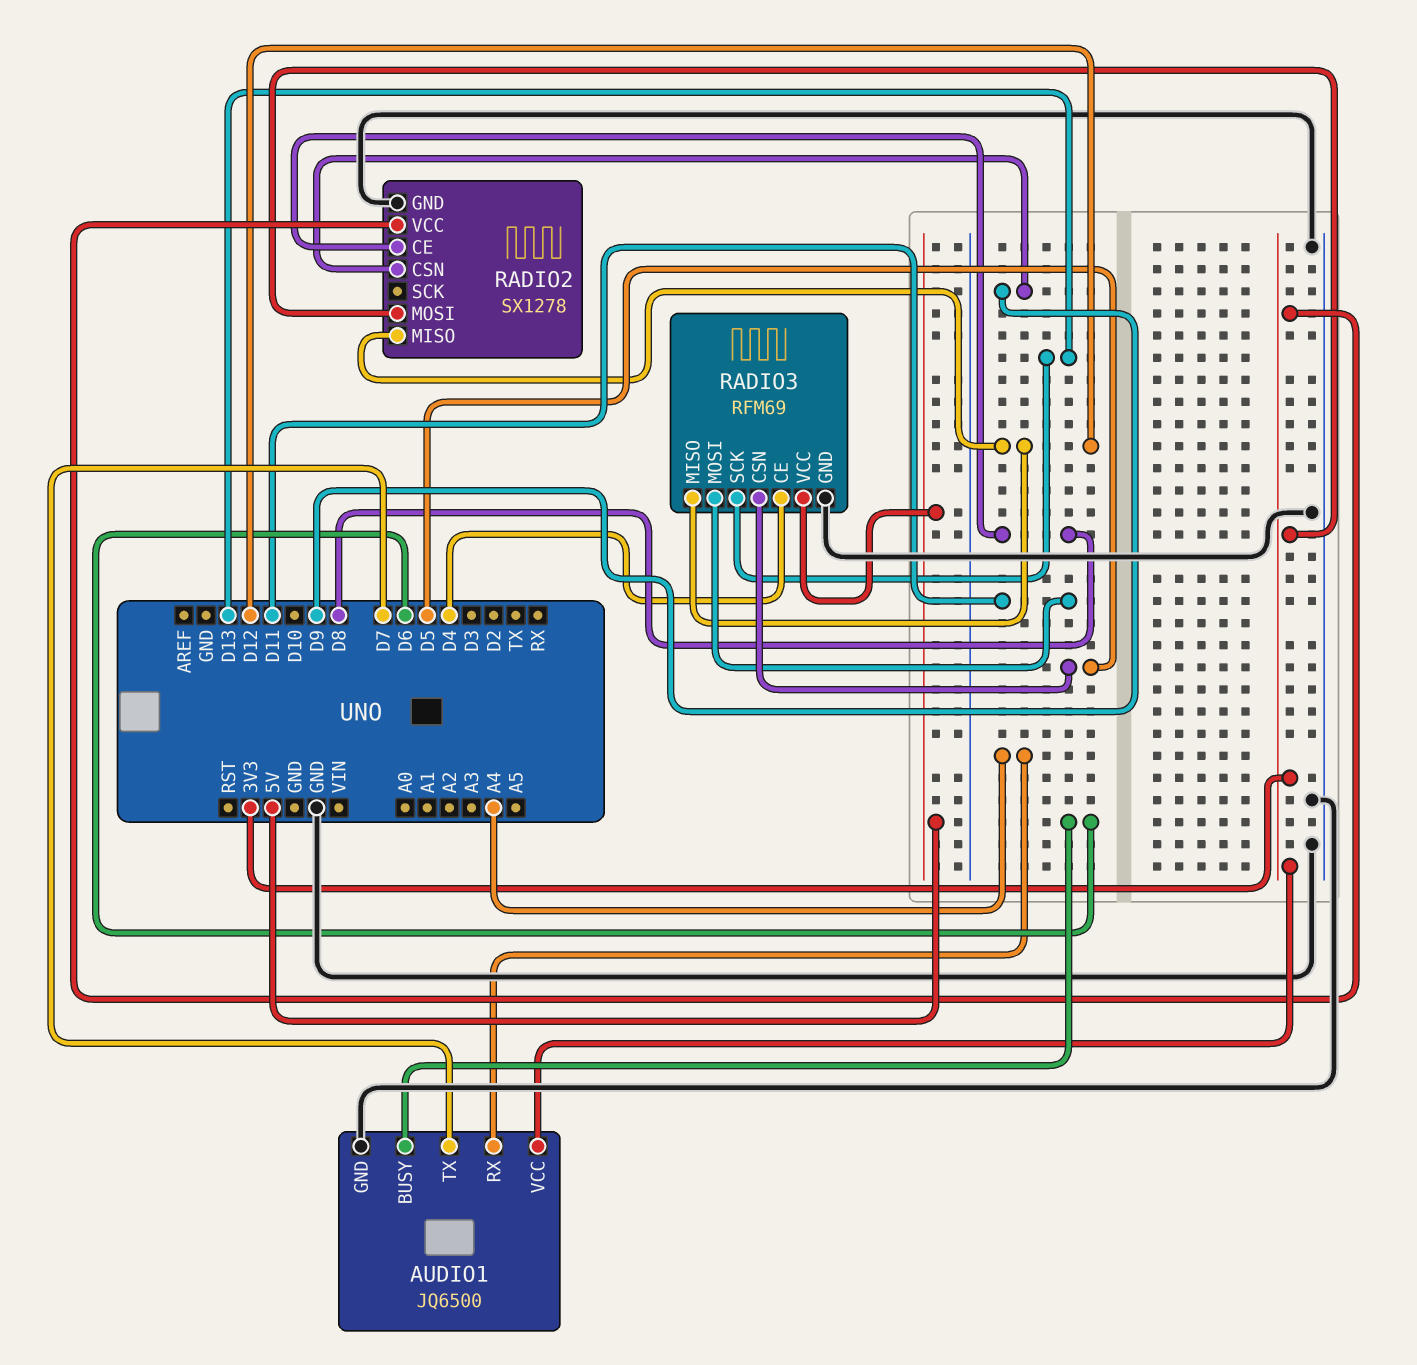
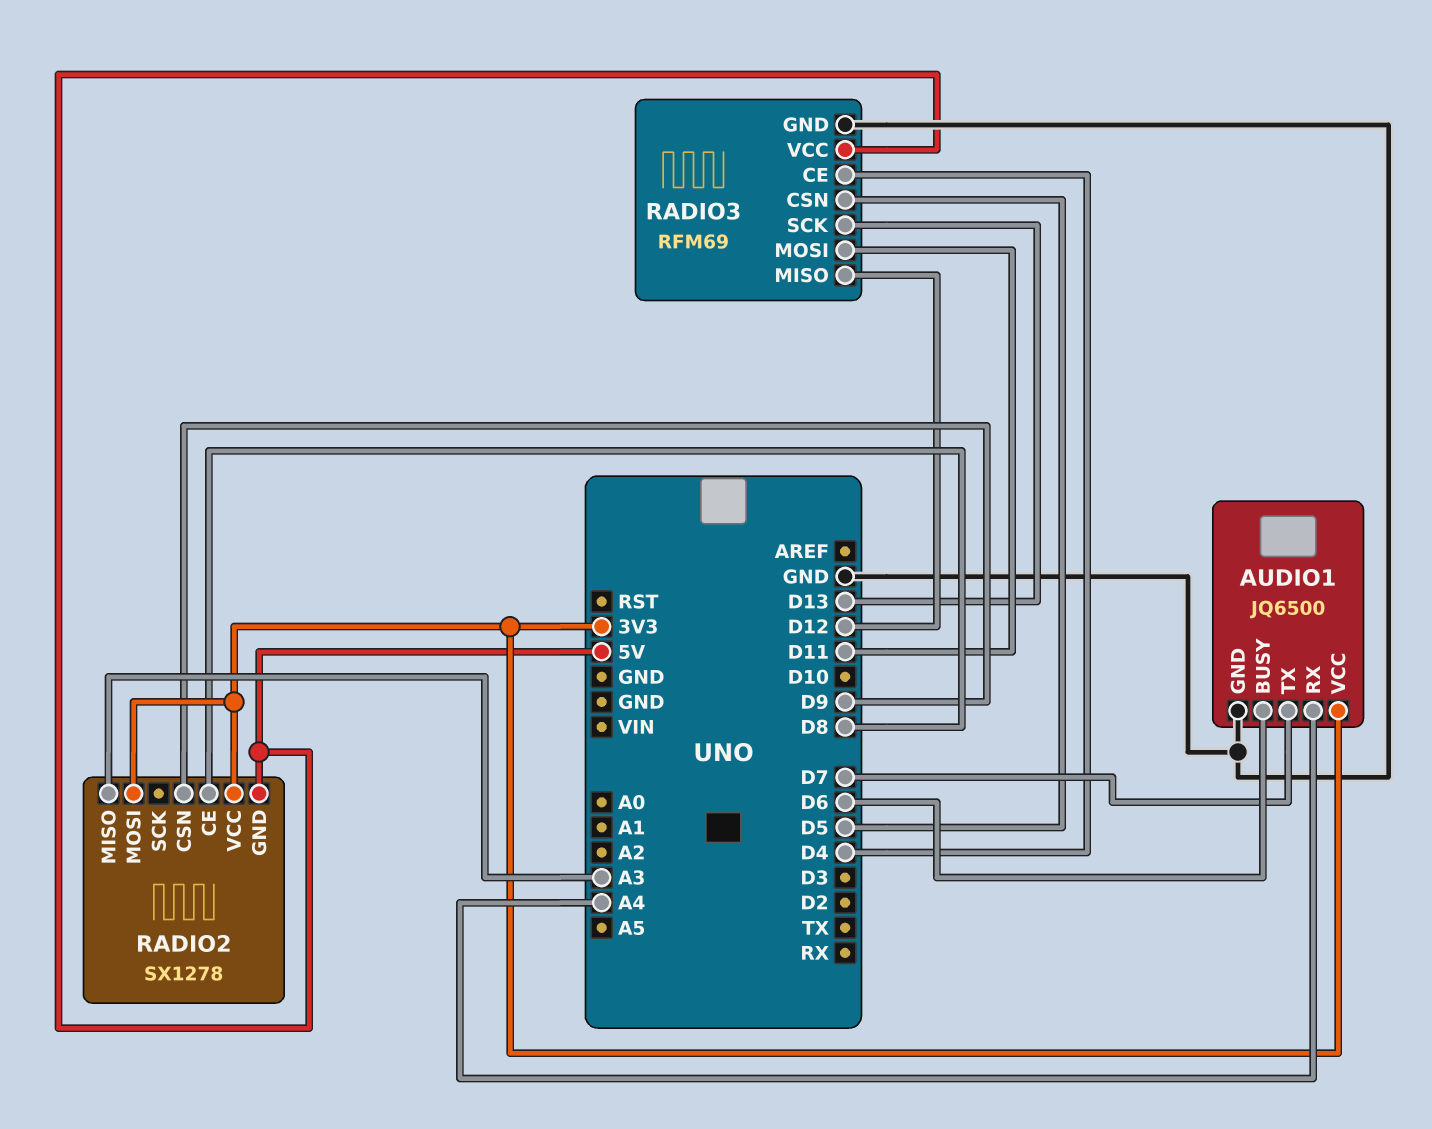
RADIO2 pin GND: GND -> 5V
RADIO2 pin MISO: D12 -> A3

